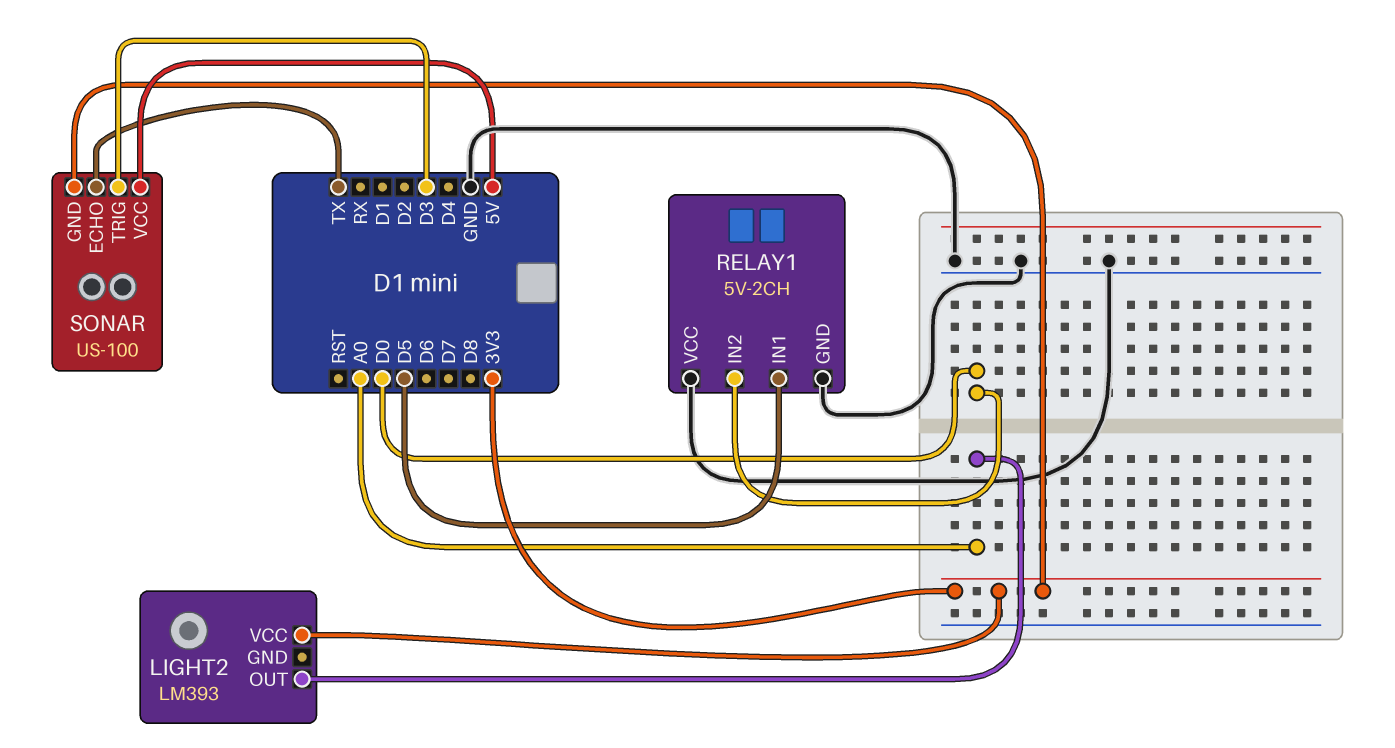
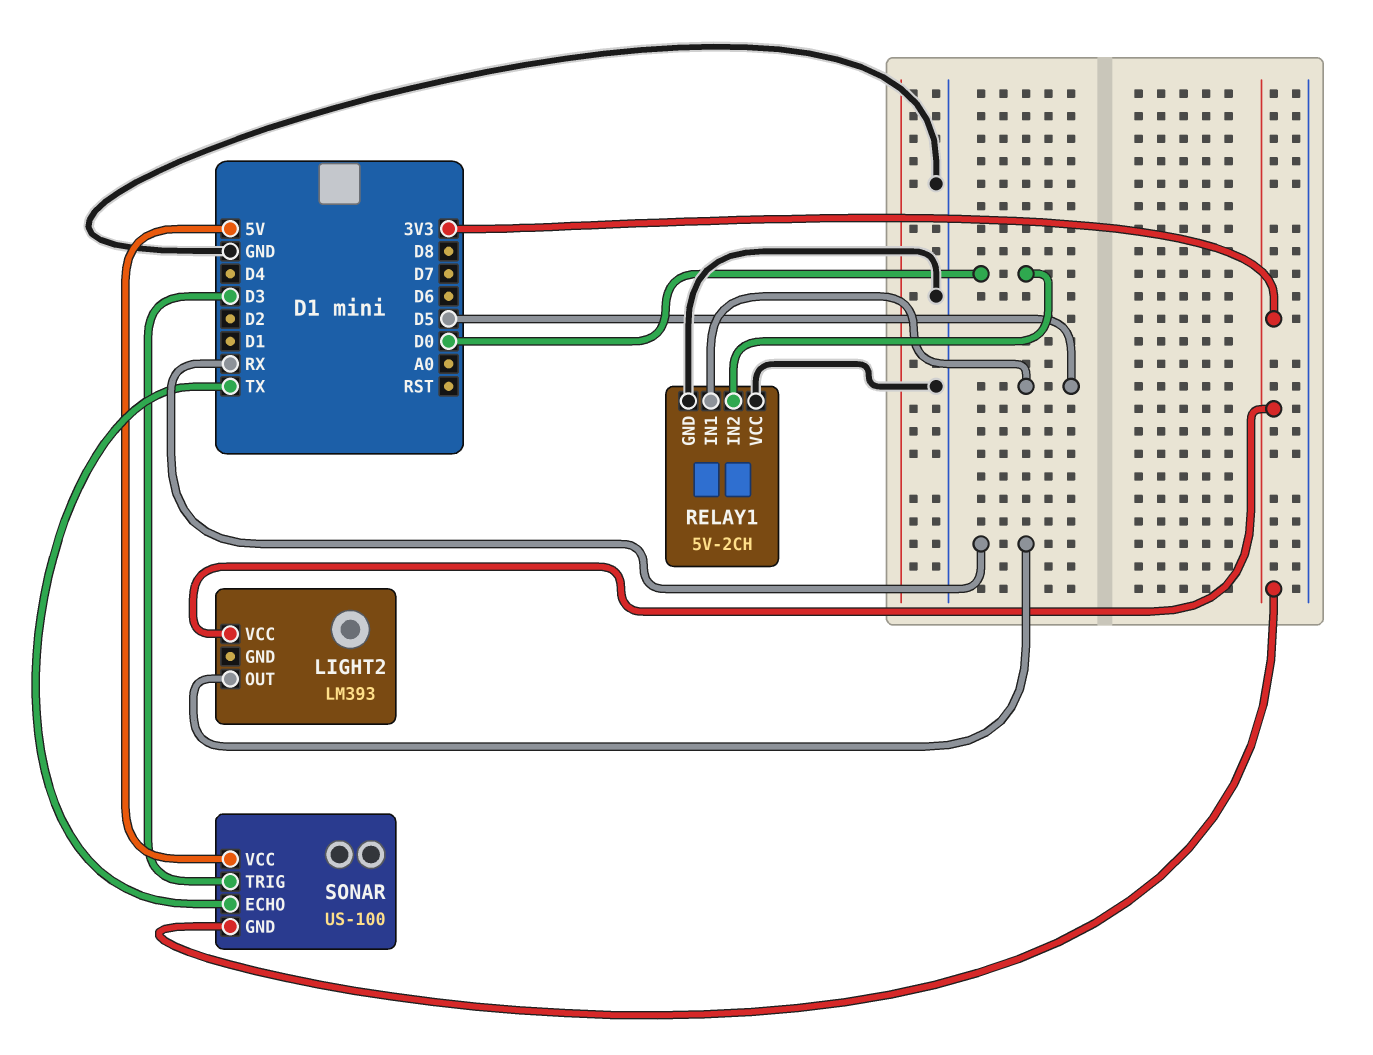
LIGHT2 pin OUT: A0 -> RX

